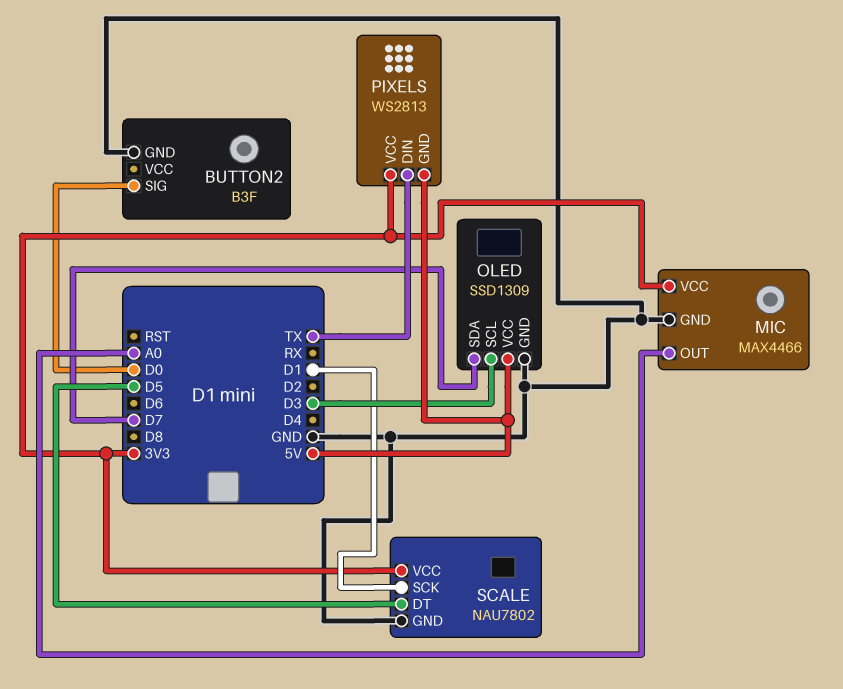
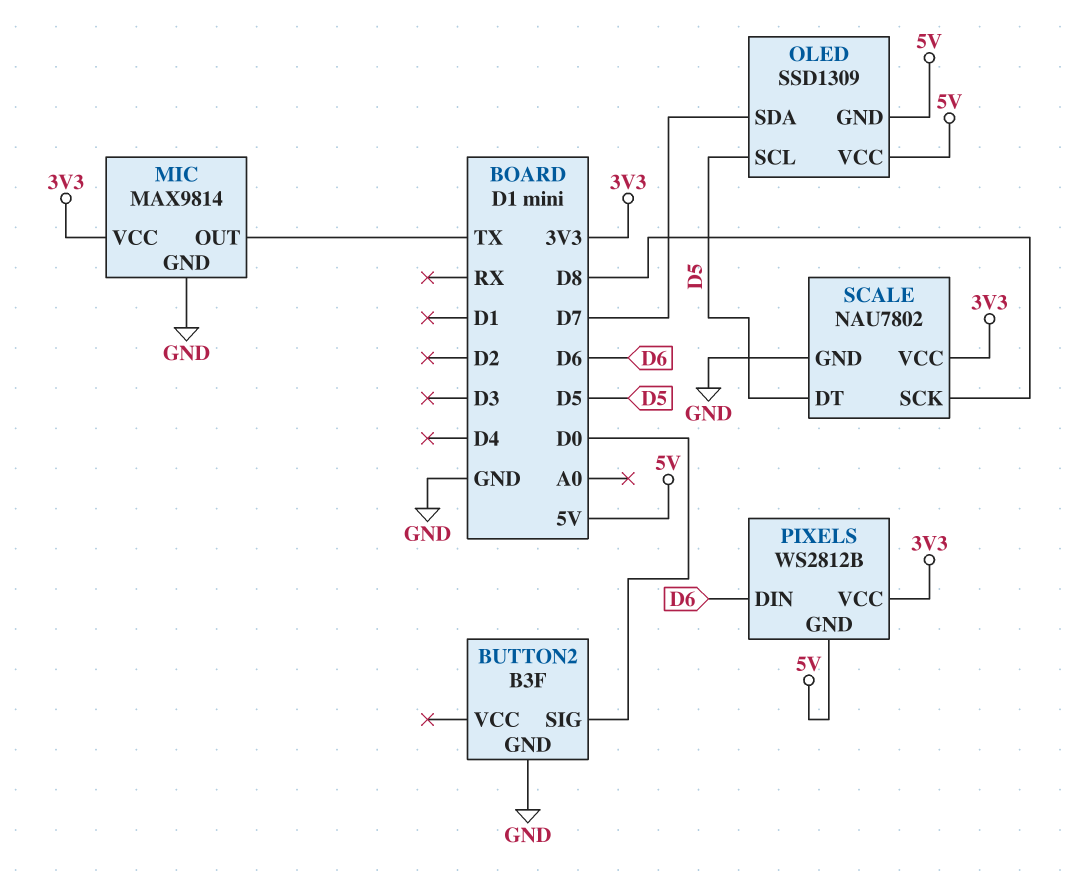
MIC: MAX4466 -> MAX9814
MIC pin OUT: A0 -> TX
OLED pin GND: GND -> 5V
OLED pin SCL: D3 -> D5
PIXELS: WS2813 -> WS2812B
PIXELS pin DIN: TX -> D6
SCALE pin SCK: D1 -> D8

